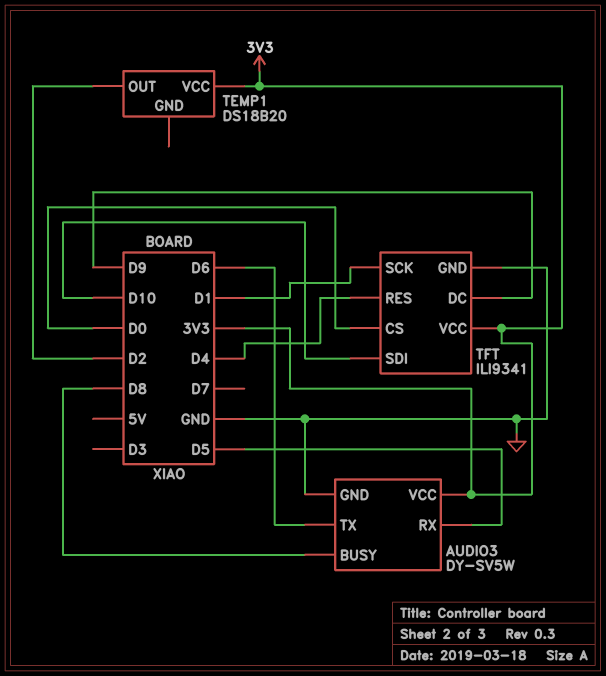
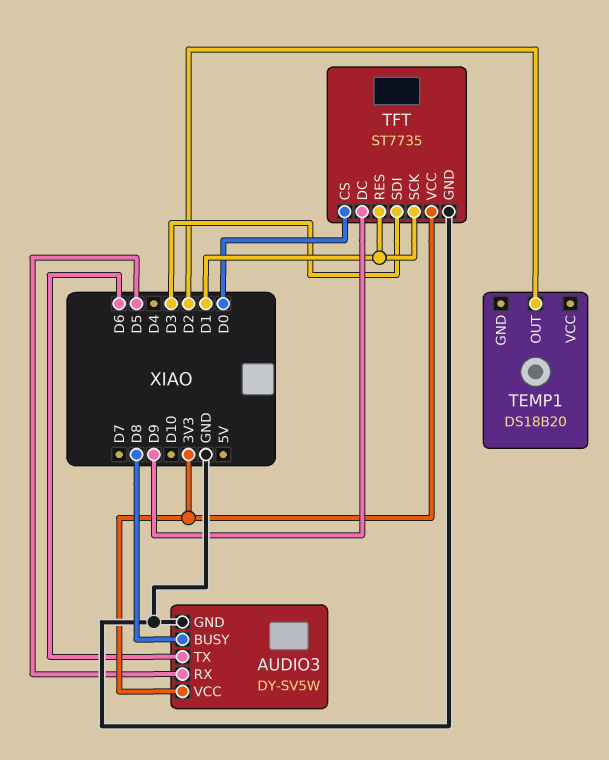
TEMP1 pin VCC: 3V3 -> none
TFT: ILI9341 -> ST7735
TFT pin RES: D4 -> D1
TFT pin SDI: D10 -> D3

